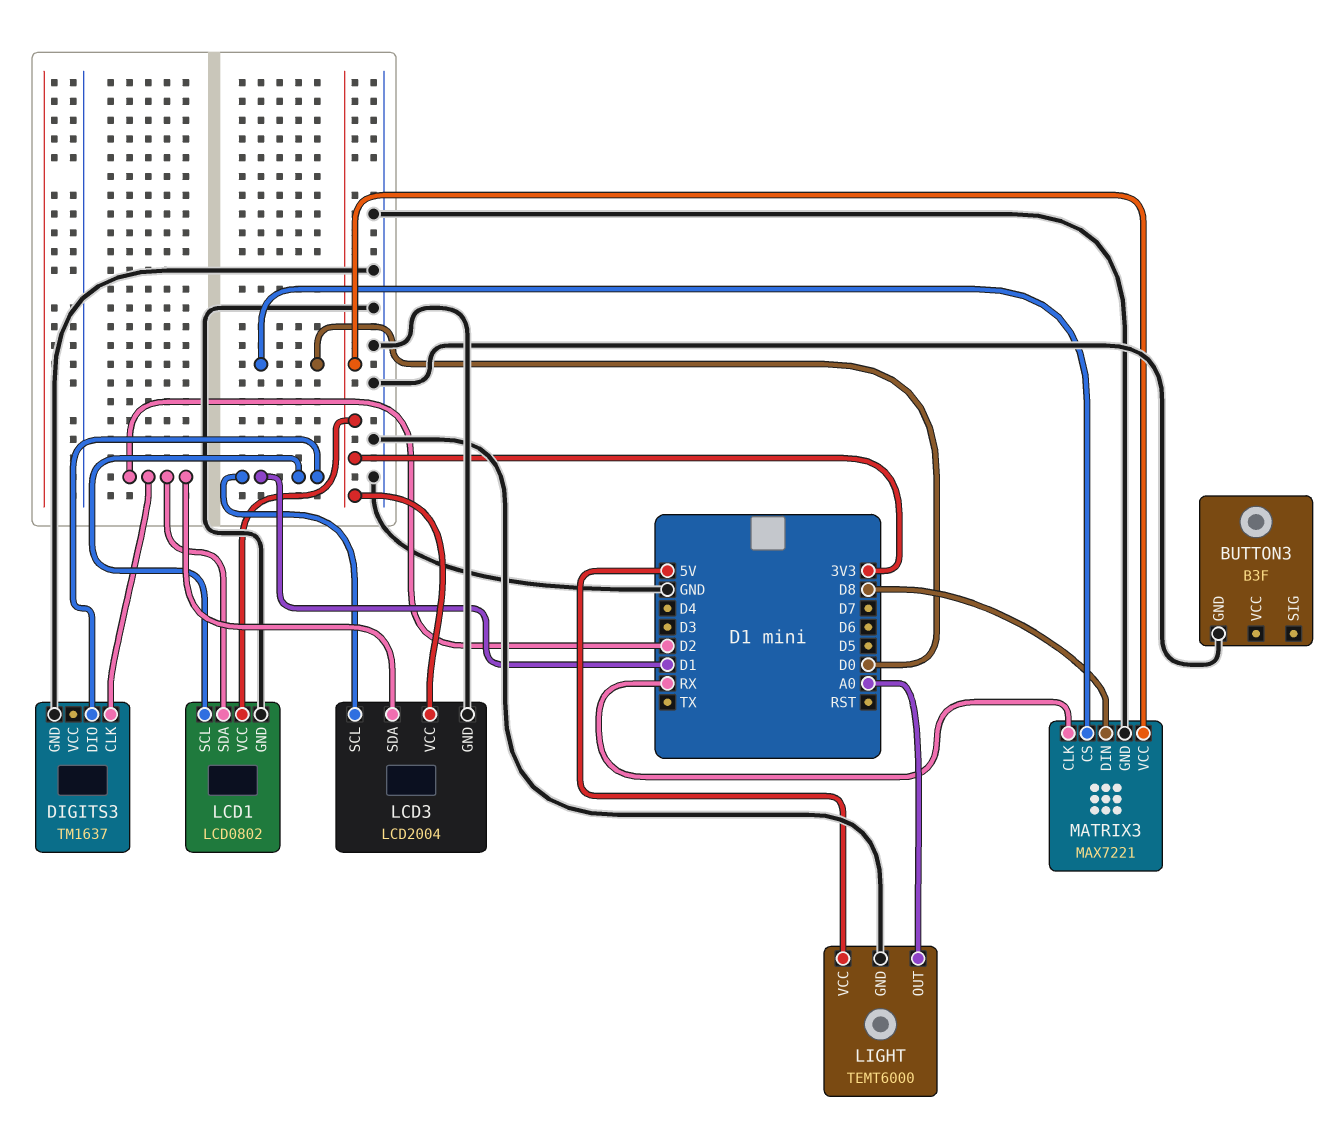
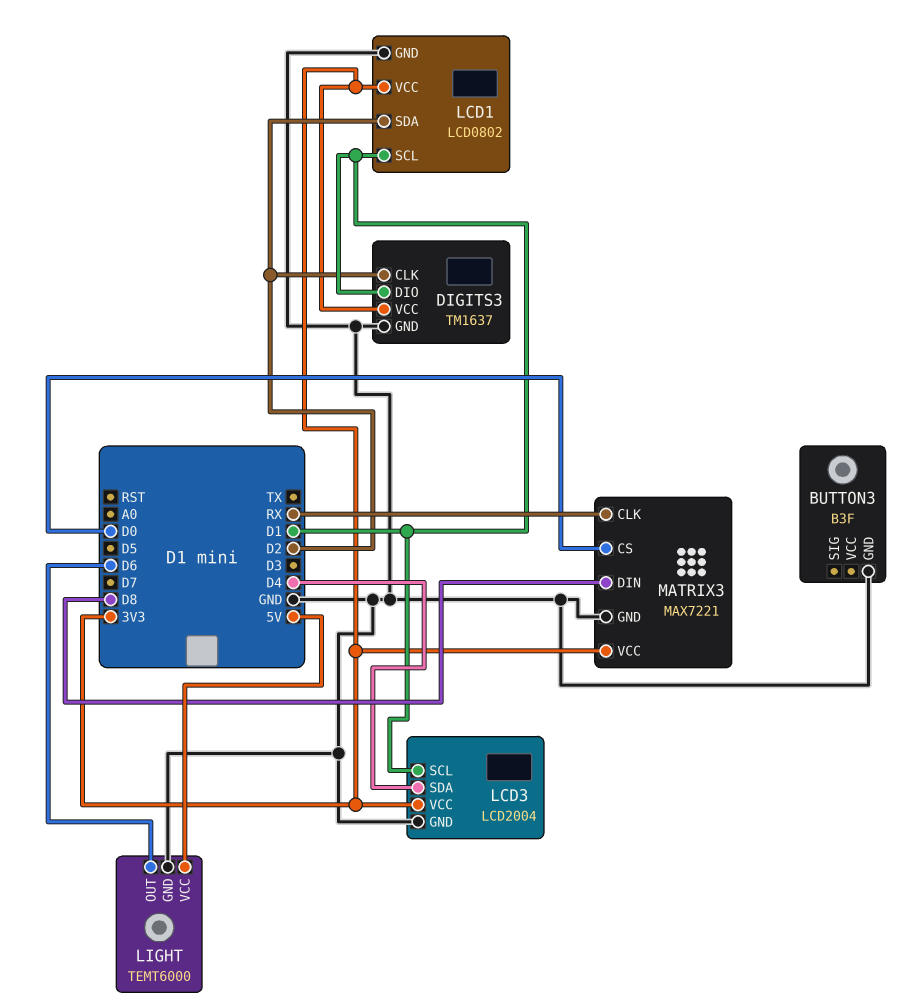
DIGITS3 pin VCC: none -> 3V3
LCD3 pin SDA: D2 -> D4
LIGHT pin OUT: A0 -> D6

